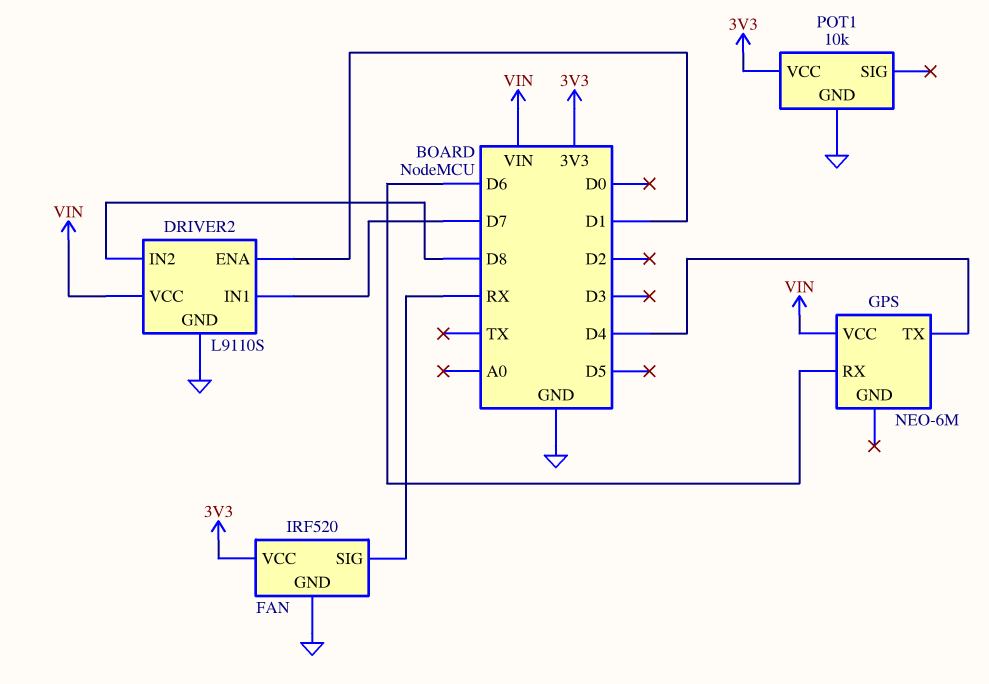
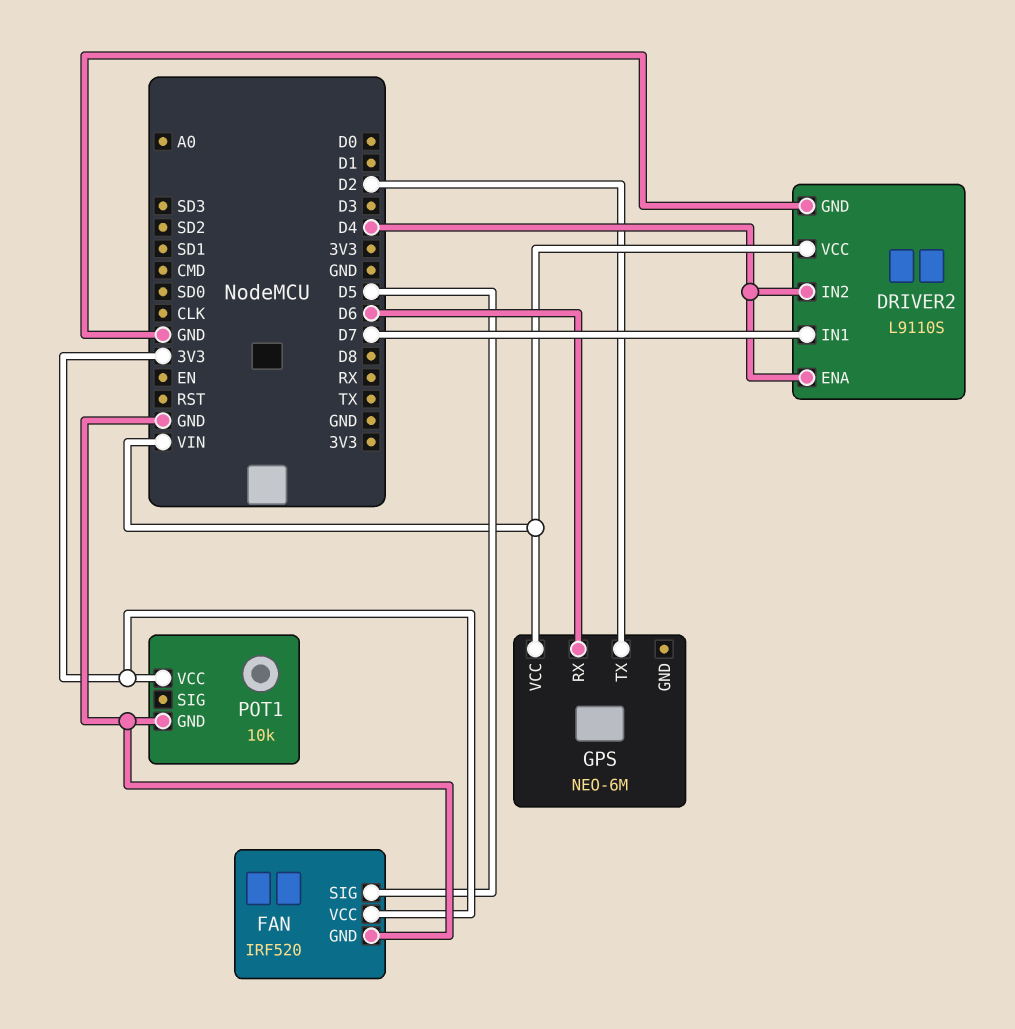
DRIVER2 pin ENA: D1 -> D4
DRIVER2 pin IN2: D8 -> D4
FAN pin SIG: RX -> D5
GPS pin TX: D4 -> D2

